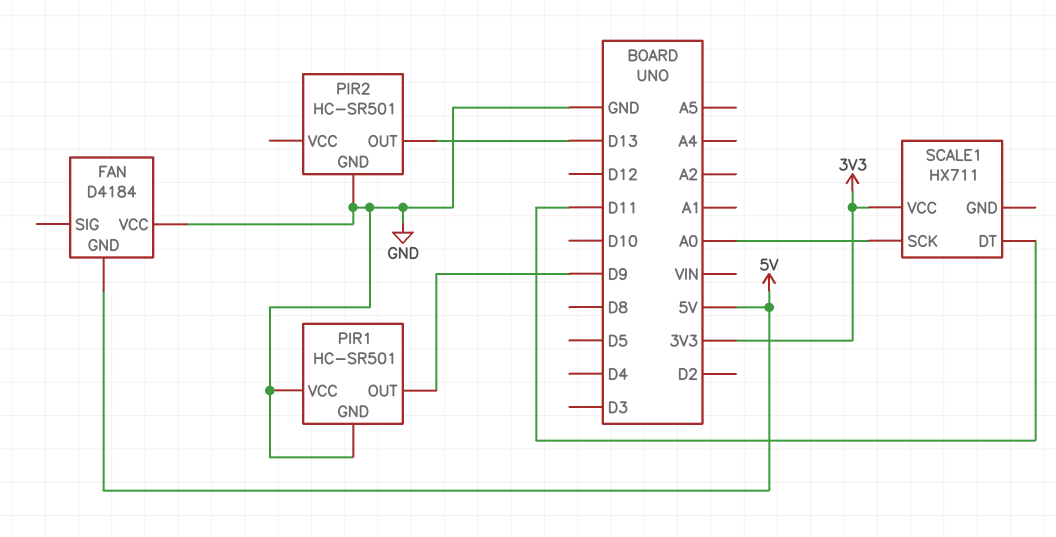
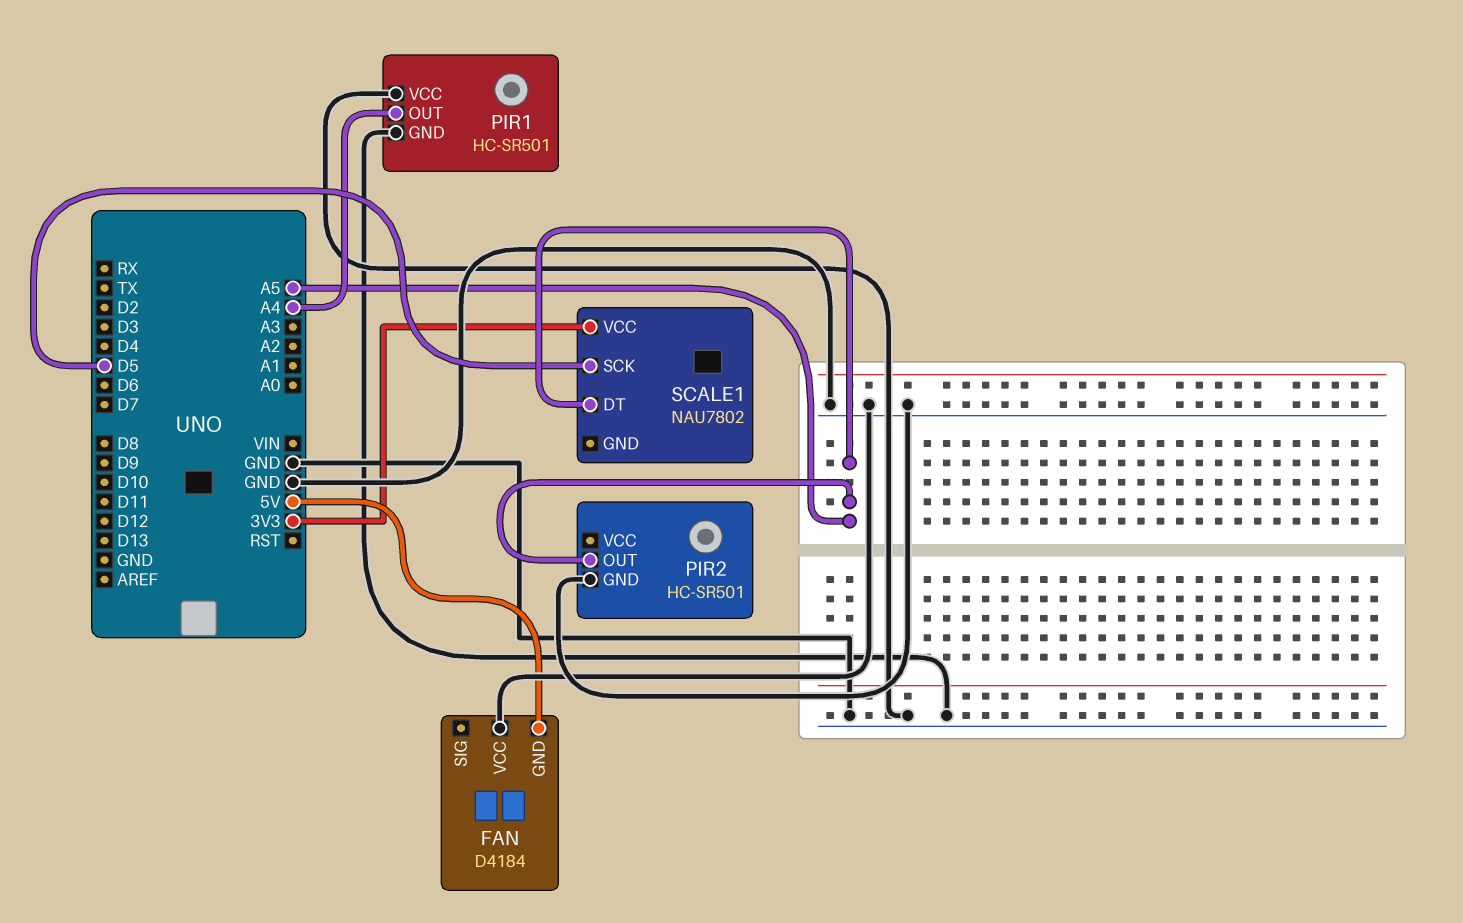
PIR1 pin OUT: D9 -> A4
PIR2 pin OUT: D13 -> A5
SCALE1: HX711 -> NAU7802
SCALE1 pin DT: D11 -> A5
SCALE1 pin SCK: A0 -> D5

